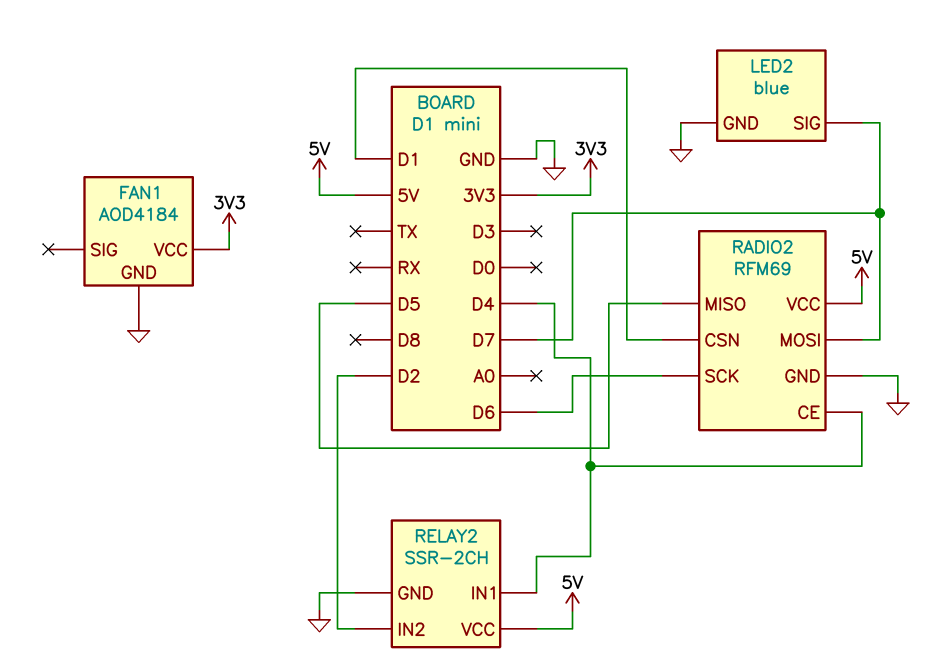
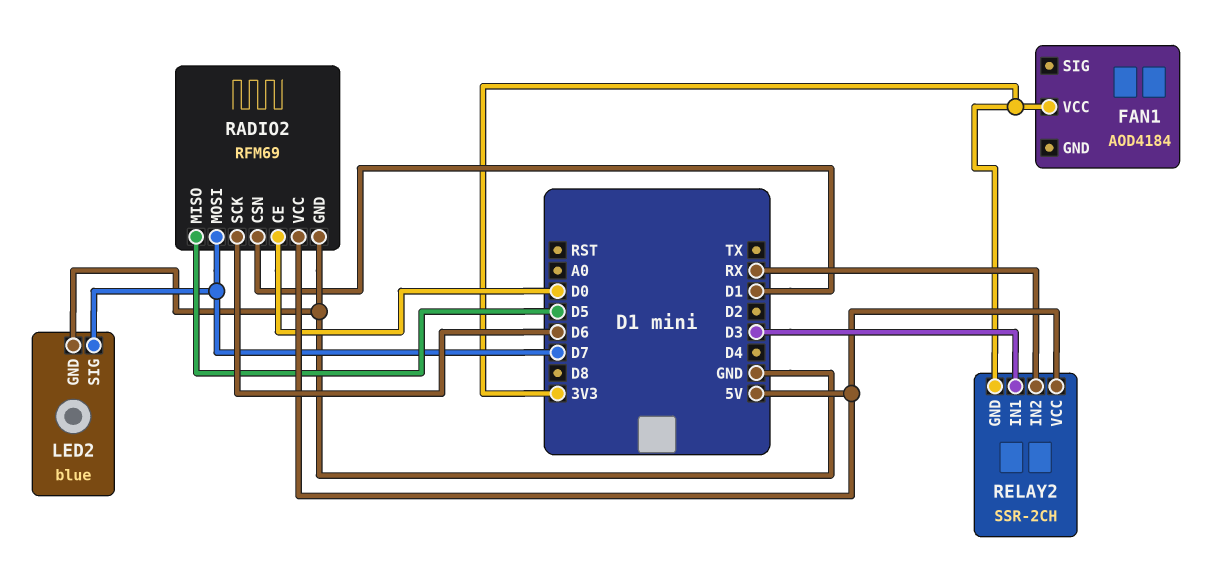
FAN1 pin GND: GND -> none
RADIO2 pin CE: D4 -> D0
RELAY2 pin GND: GND -> 3V3
RELAY2 pin IN1: D4 -> D3
RELAY2 pin IN2: D2 -> RX

